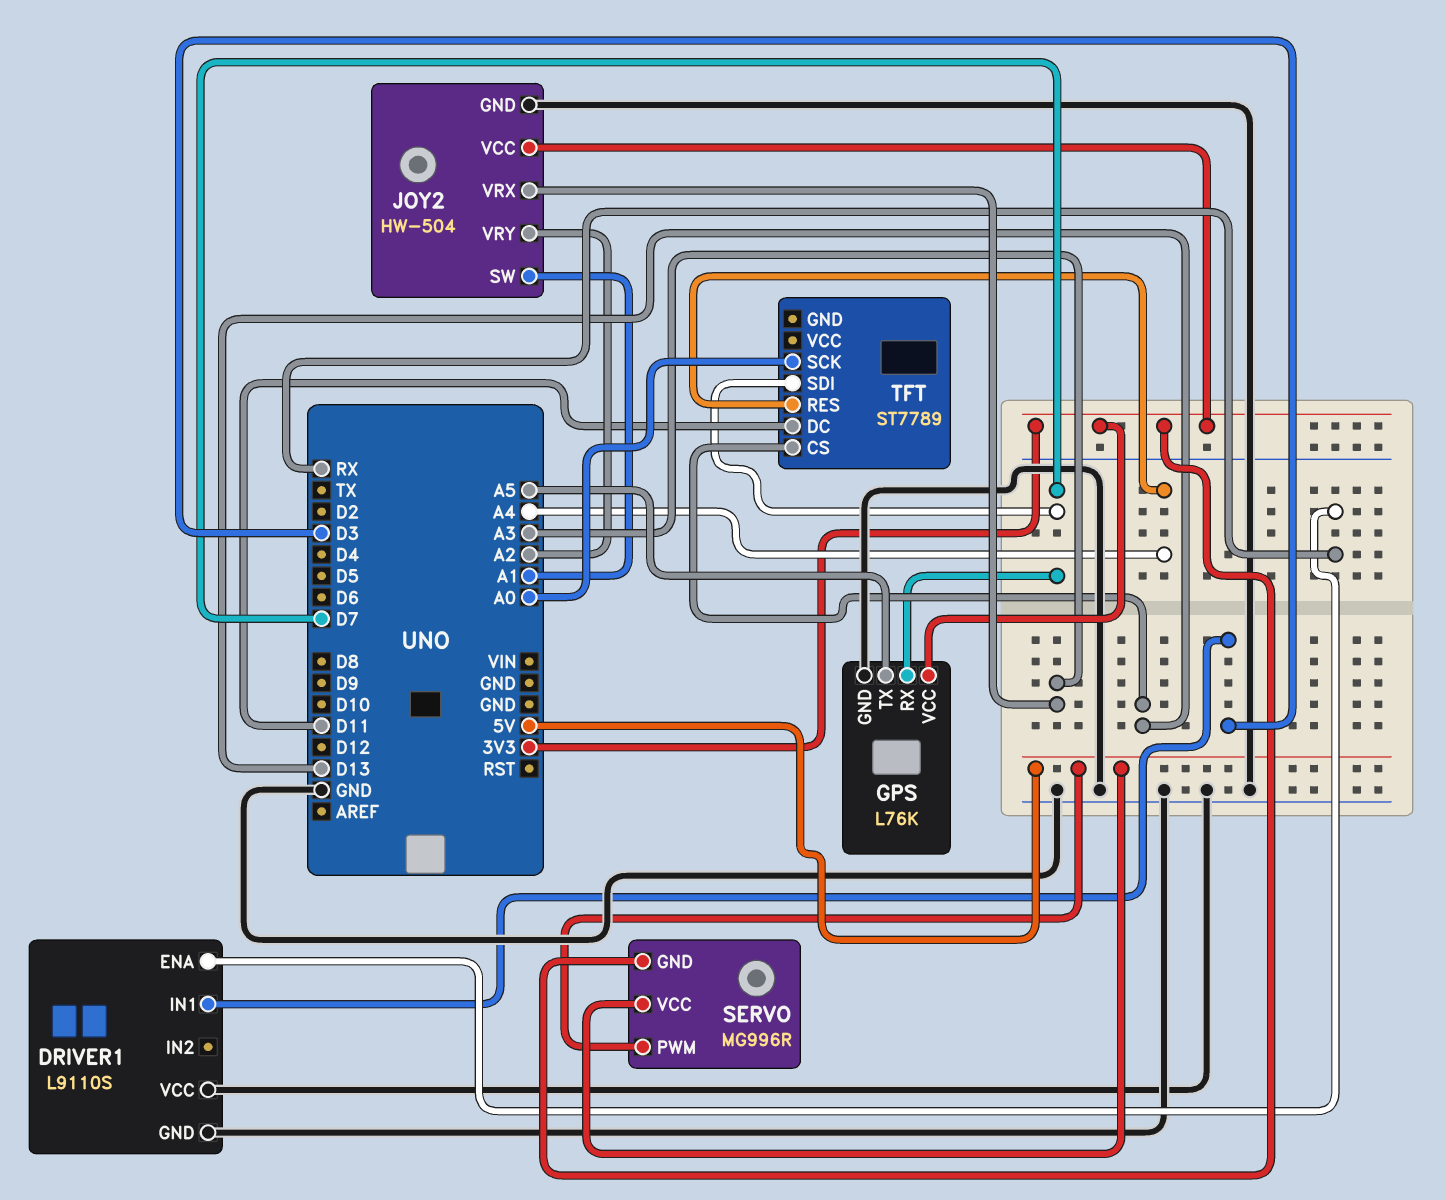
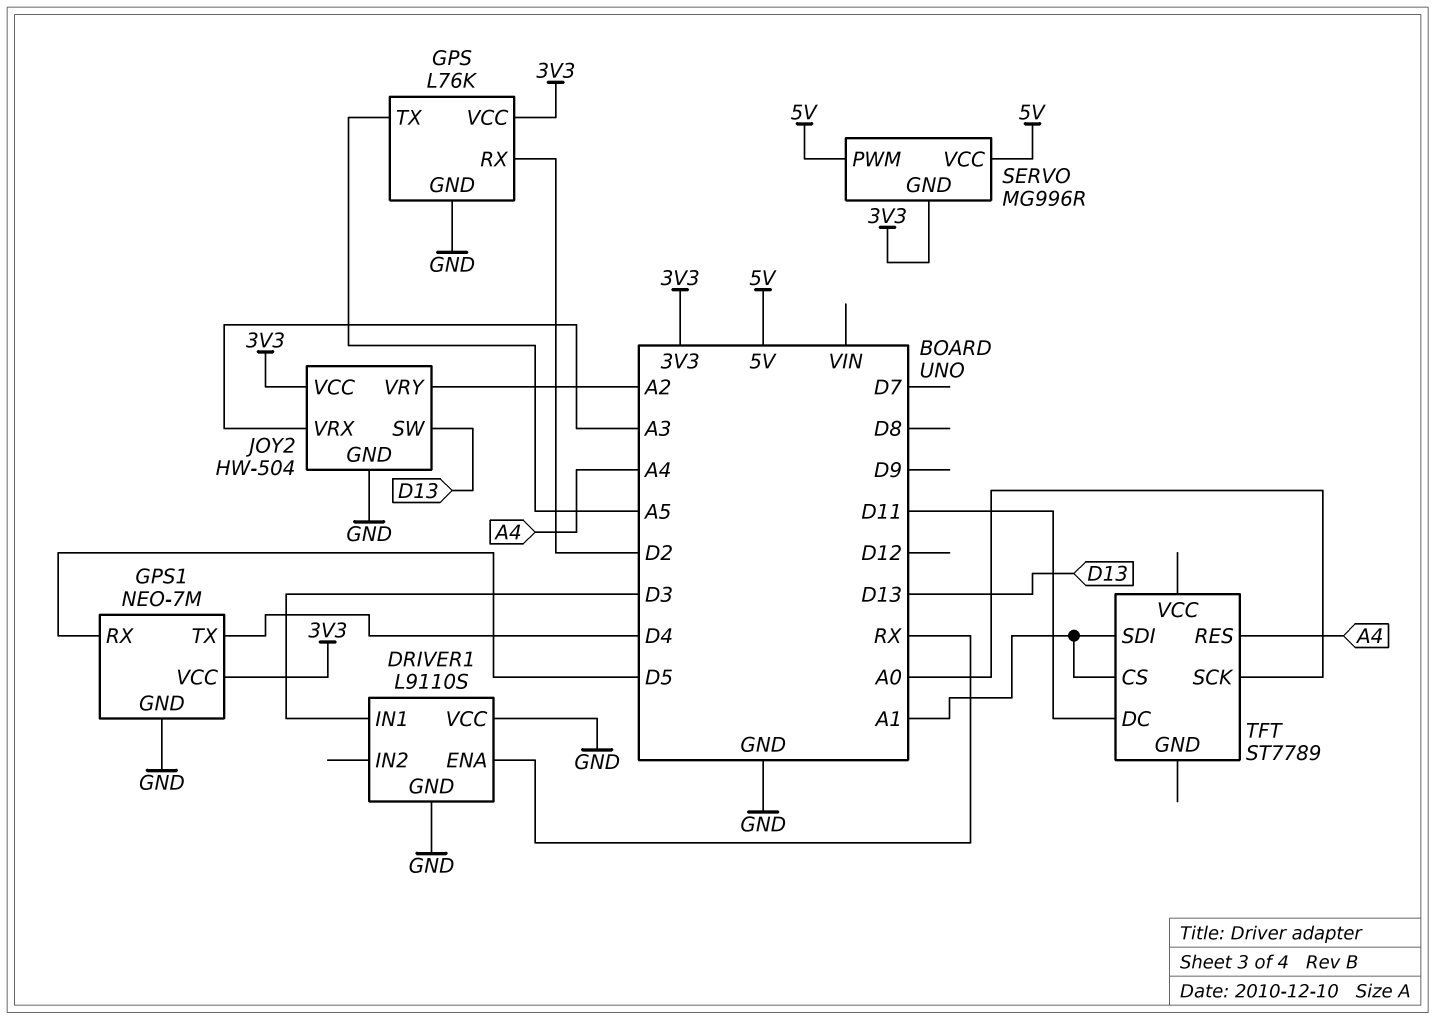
GPS pin RX: D7 -> D2
GPS1: none -> NEO-7M
GPS1 pin GND: none -> GND
GPS1 pin RX: none -> D5
GPS1 pin TX: none -> D4
GPS1 pin VCC: none -> 3V3
JOY2 pin SW: A1 -> D13
TFT pin CS: D13 -> A1
TFT pin SDI: D7 -> A1

